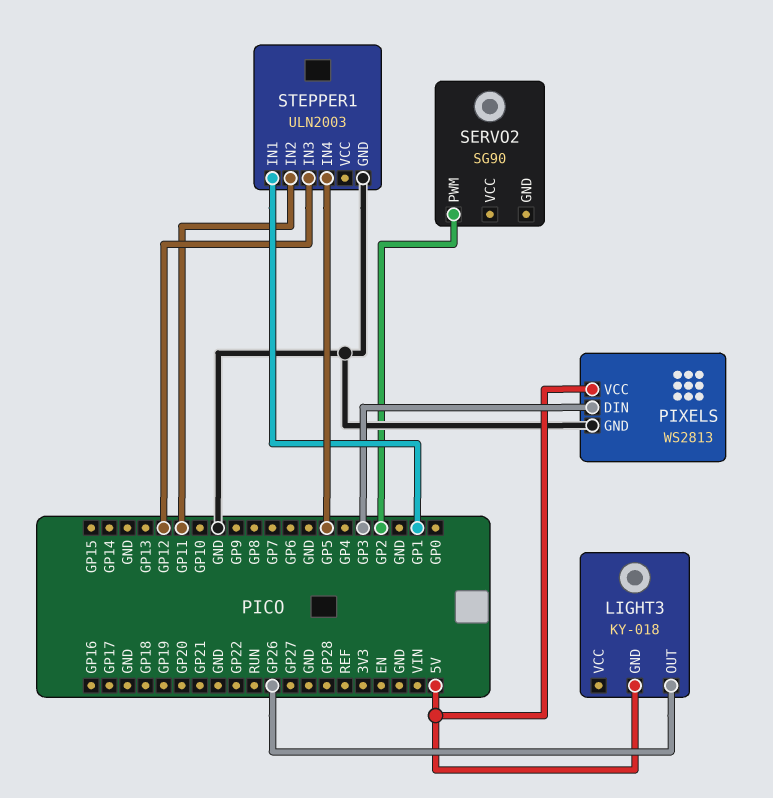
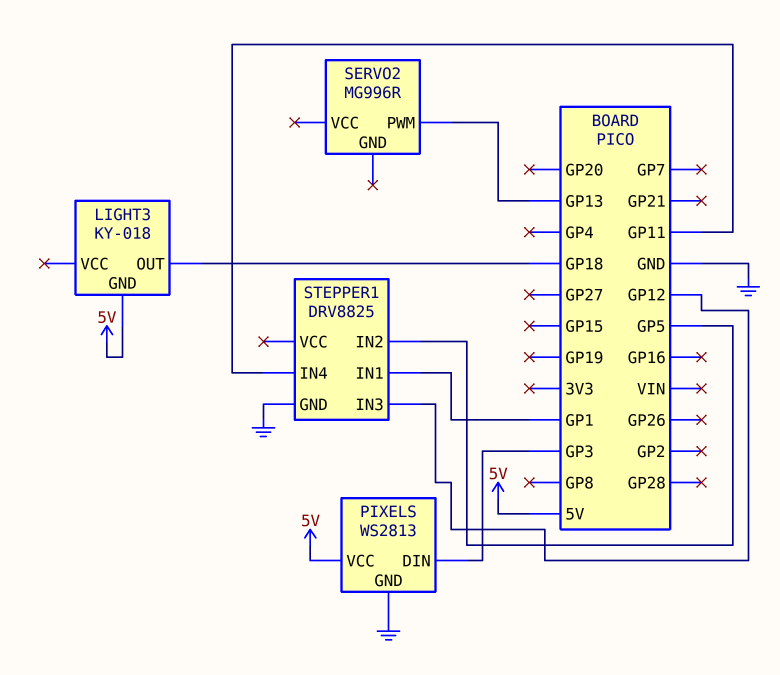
LIGHT3 pin OUT: GP26 -> GP18
SERVO2: SG90 -> MG996R
SERVO2 pin PWM: GP2 -> GP13
STEPPER1: ULN2003 -> DRV8825
STEPPER1 pin IN2: GP11 -> GP5
STEPPER1 pin IN4: GP5 -> GP11

